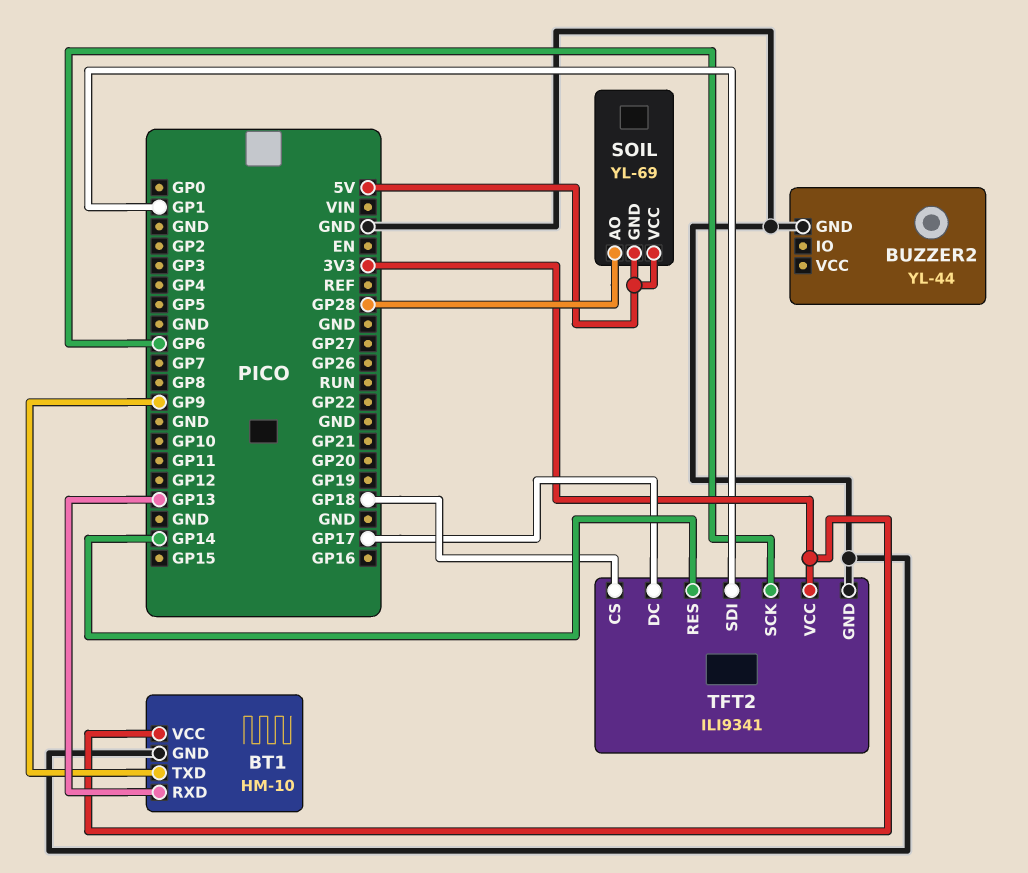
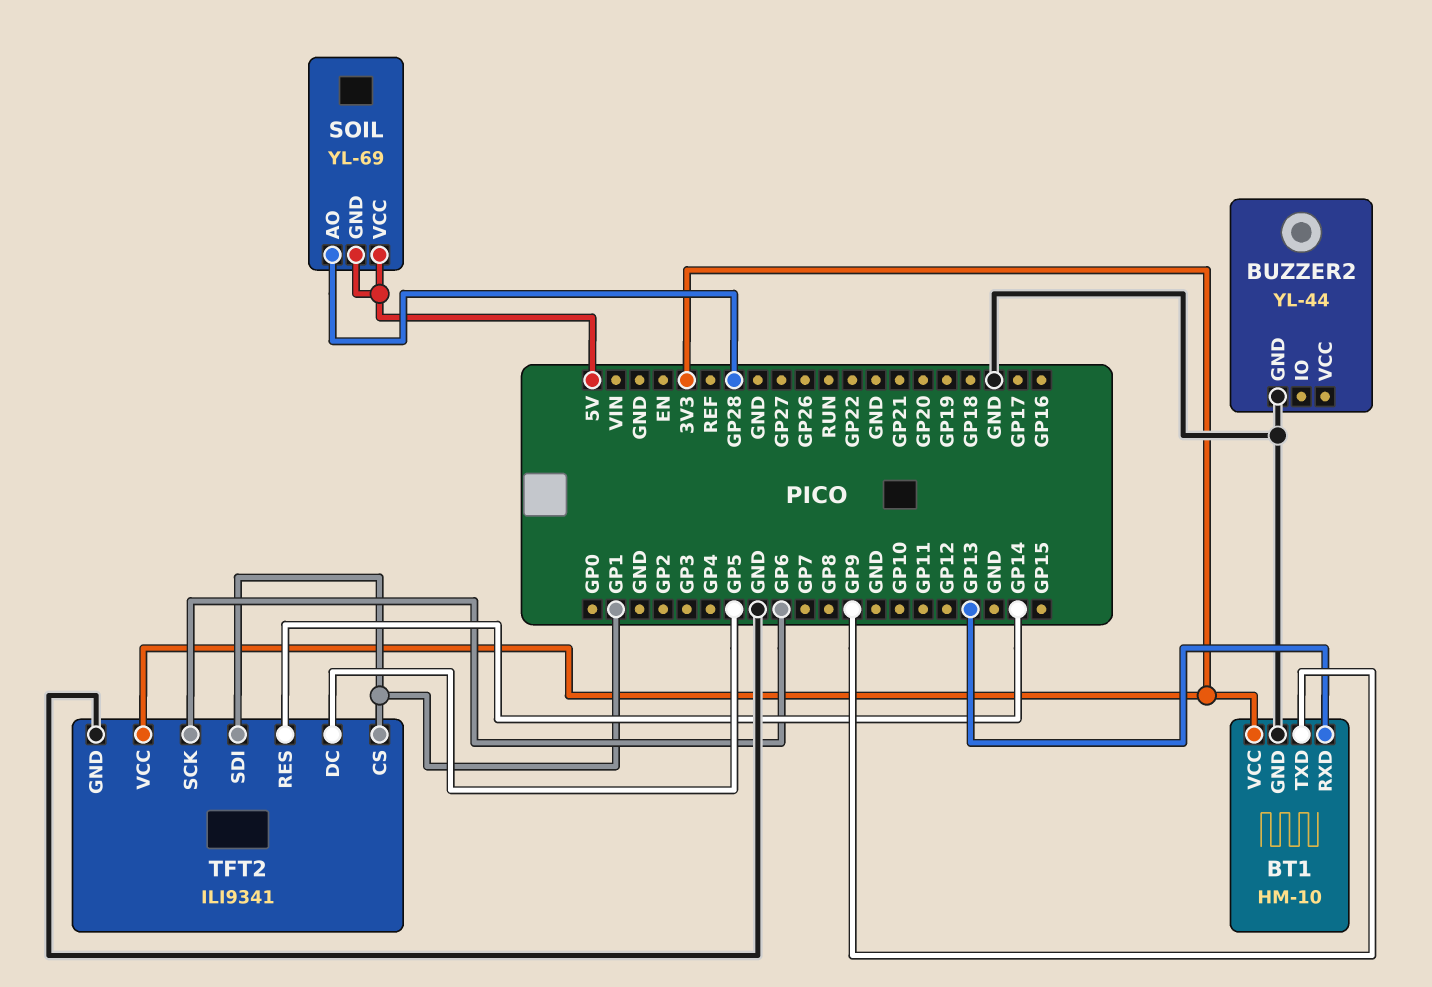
TFT2 pin CS: GP18 -> GP1
TFT2 pin DC: GP17 -> GP5

